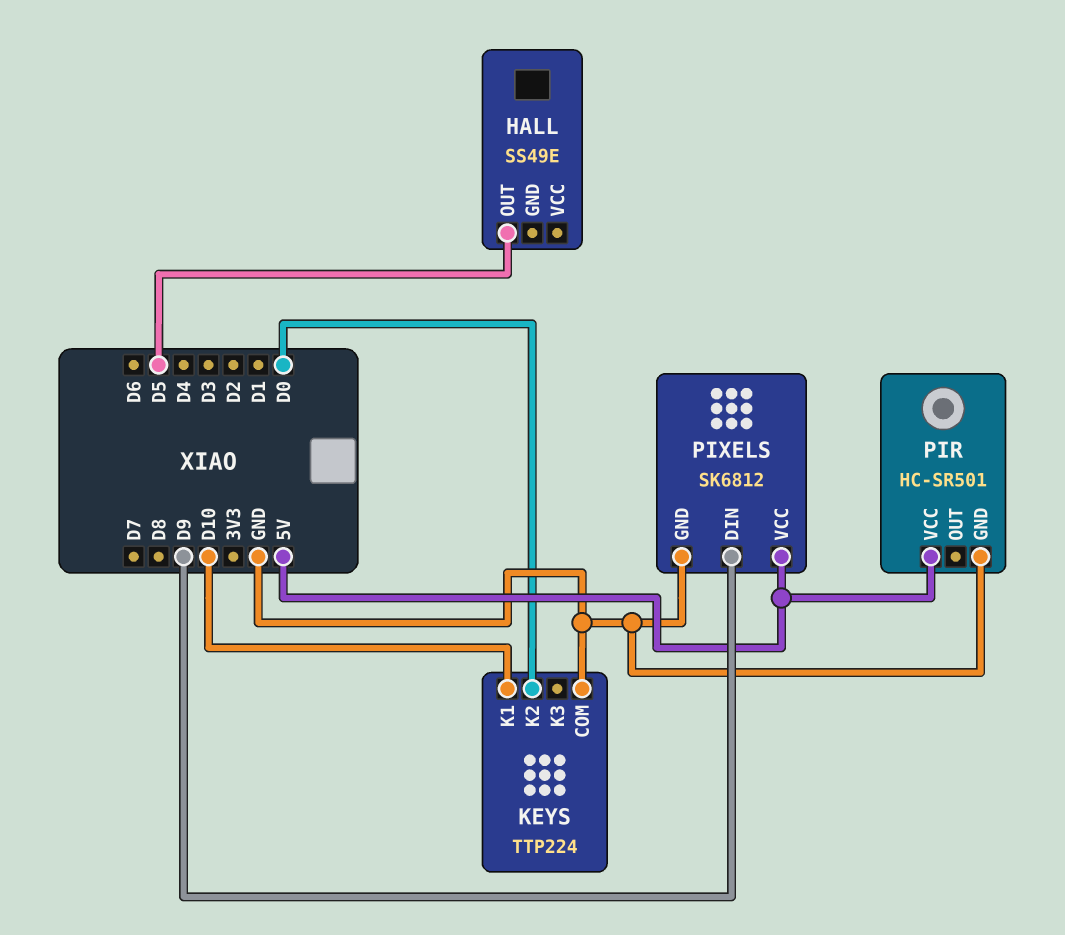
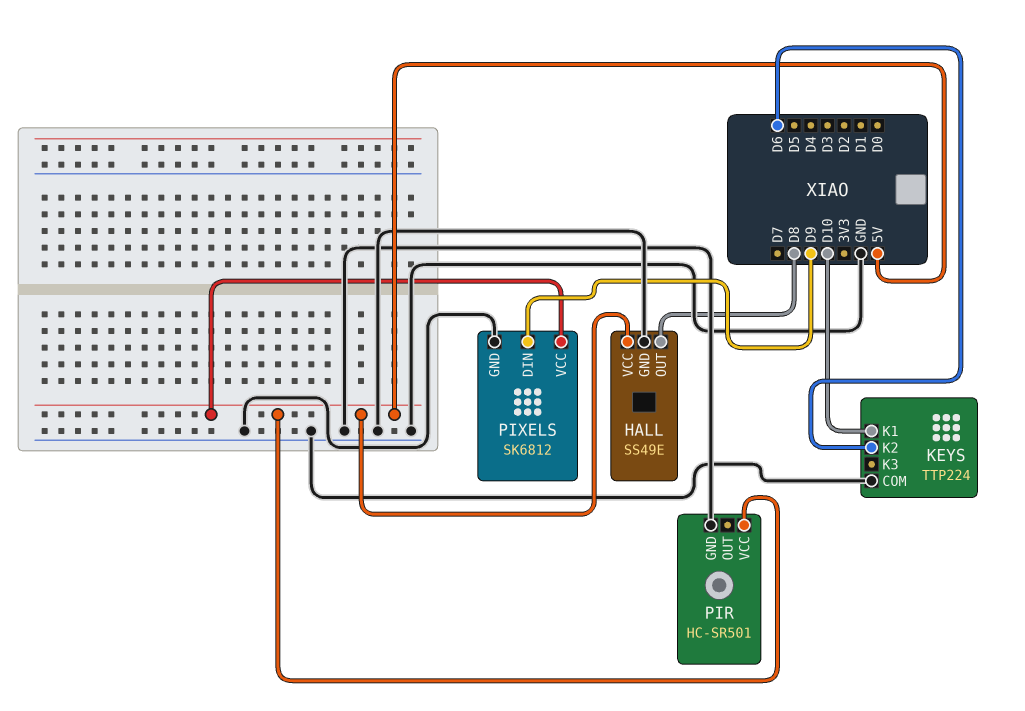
HALL pin GND: none -> GND
HALL pin OUT: D5 -> D8
HALL pin VCC: none -> 5V
KEYS pin K2: D0 -> D6

